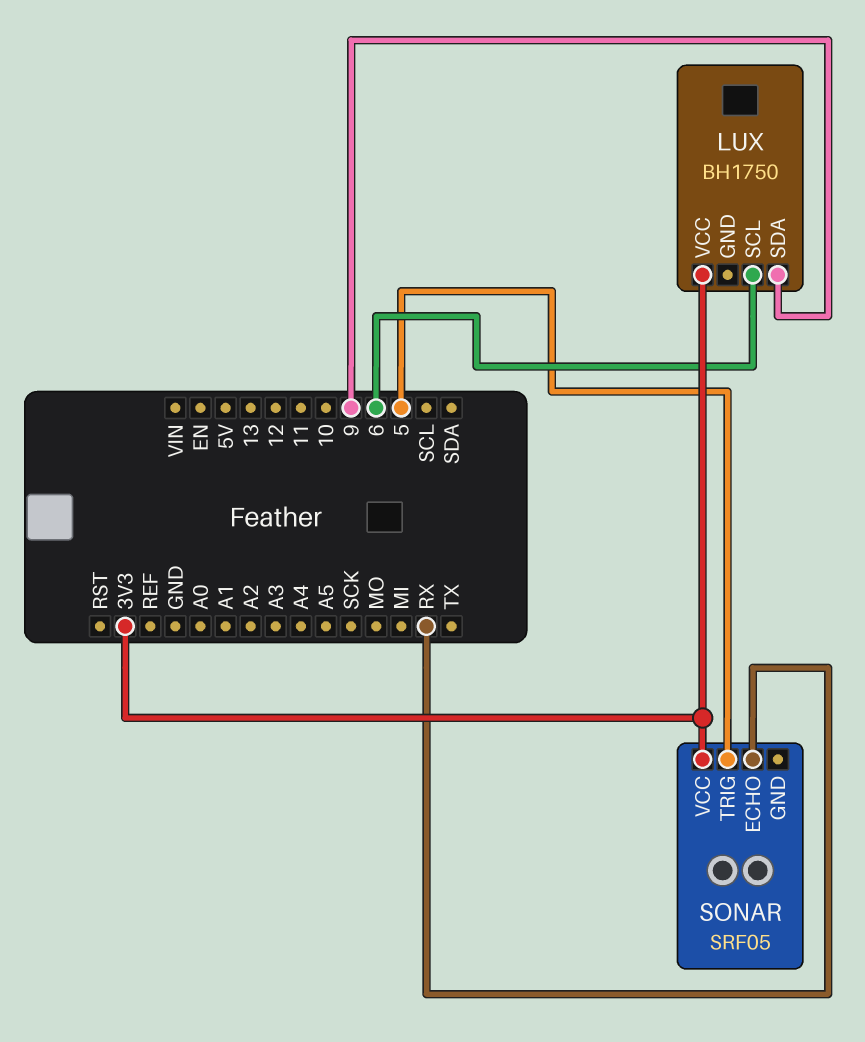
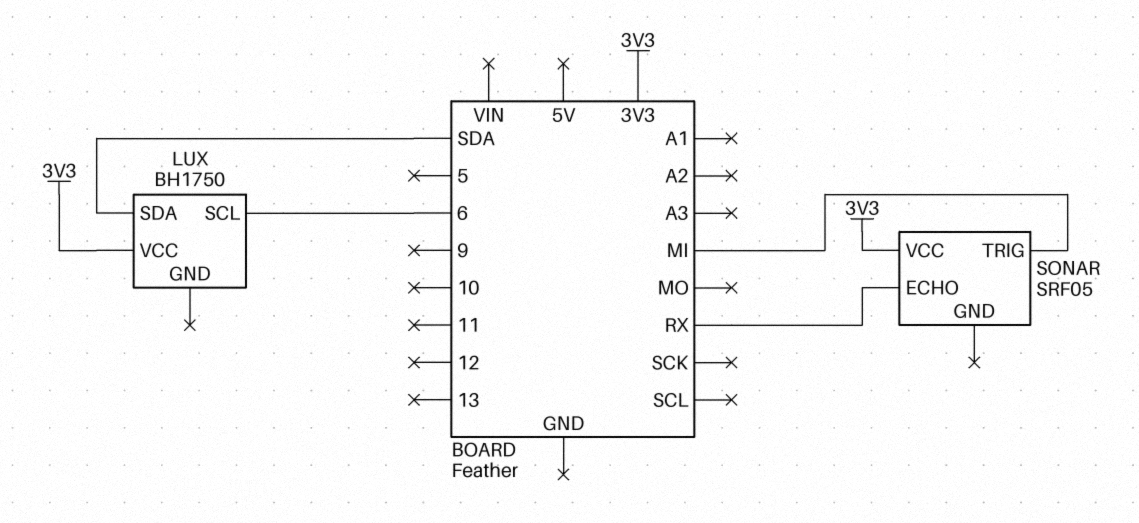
LUX pin SDA: 9 -> SDA
SONAR pin TRIG: 5 -> MI

